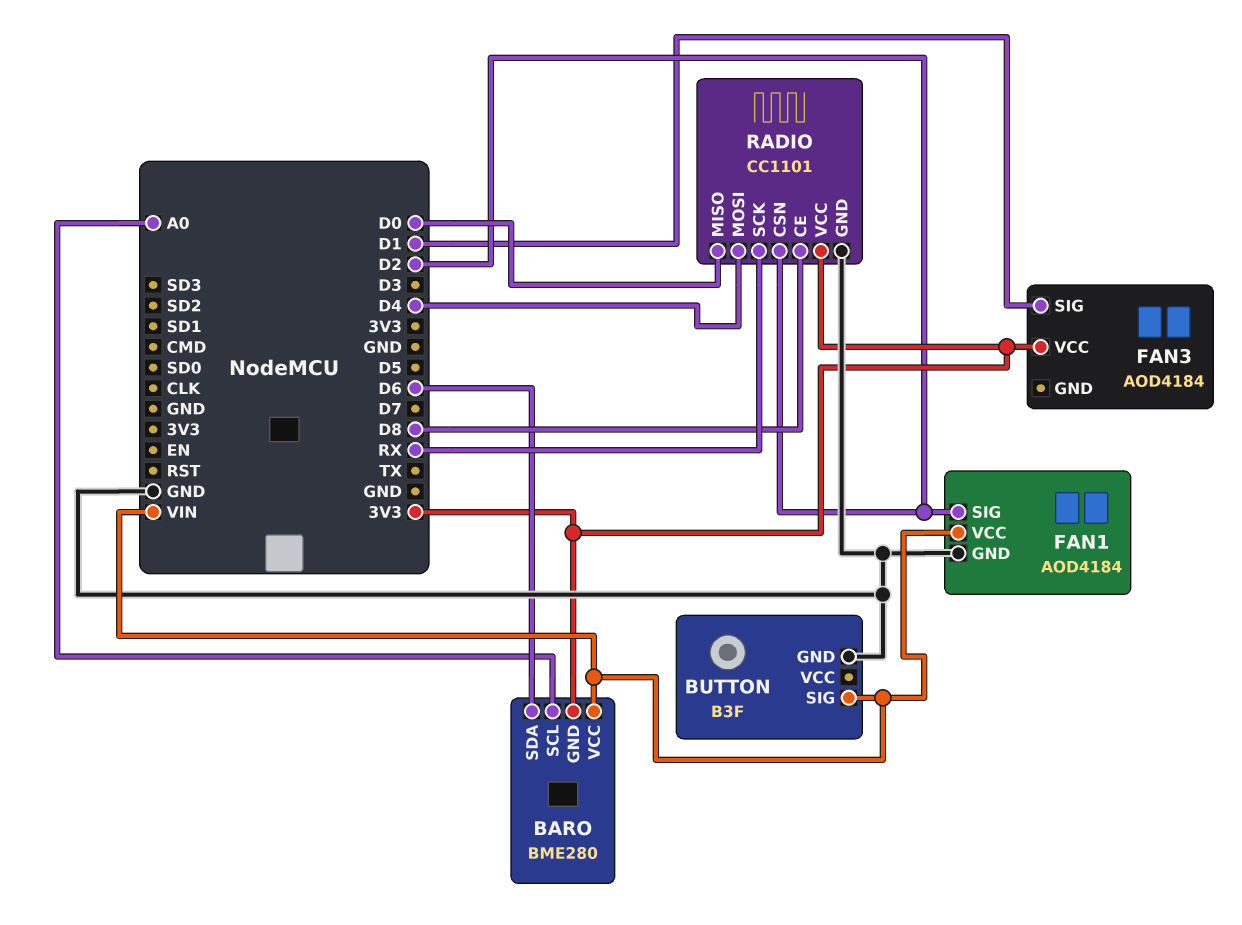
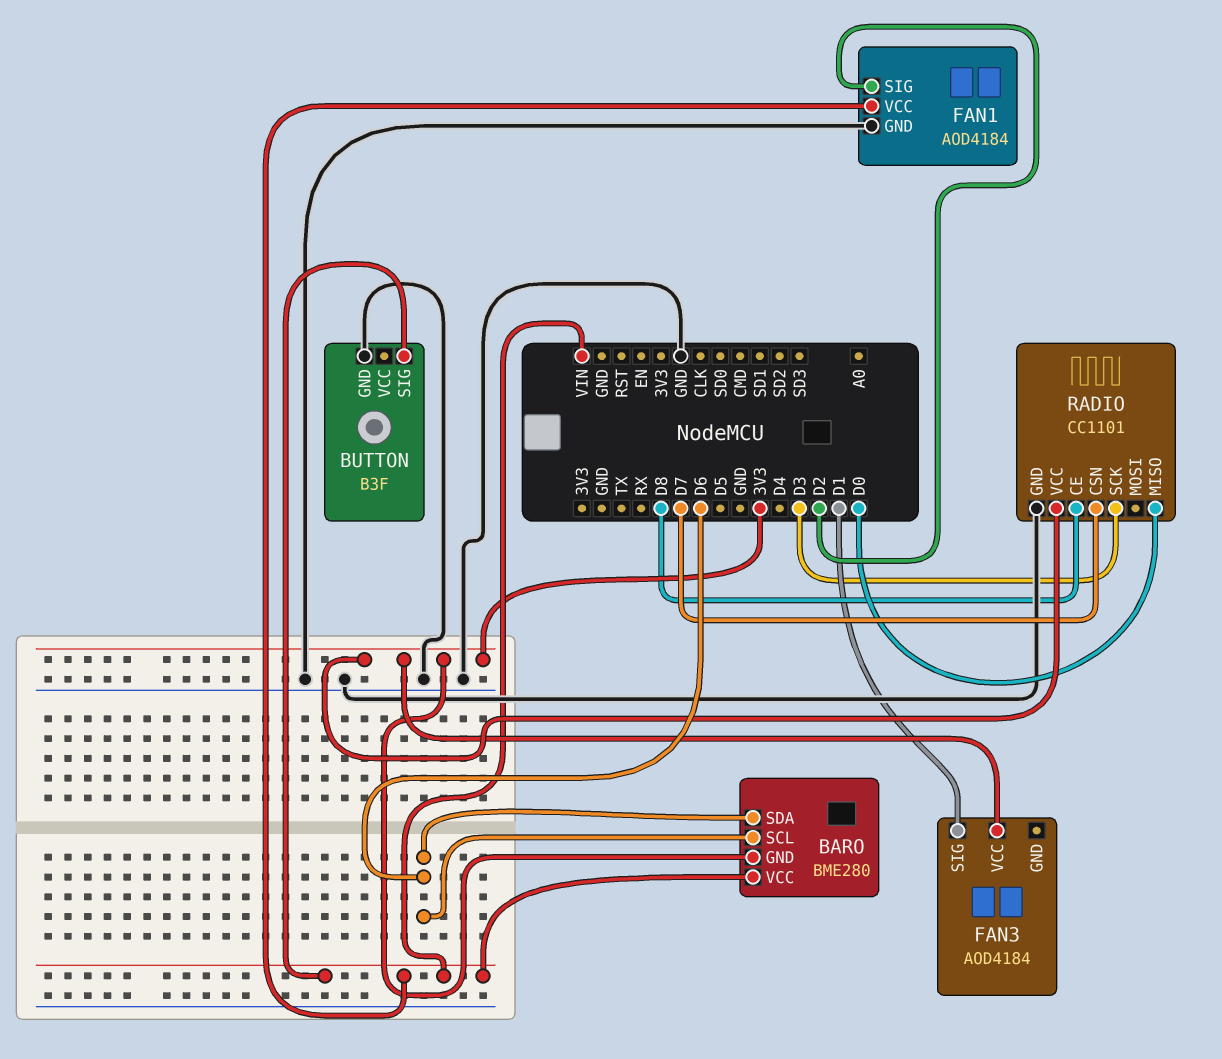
BARO pin SCL: A0 -> D6
RADIO pin CSN: D2 -> D7
RADIO pin MOSI: D4 -> none
RADIO pin SCK: RX -> D3

